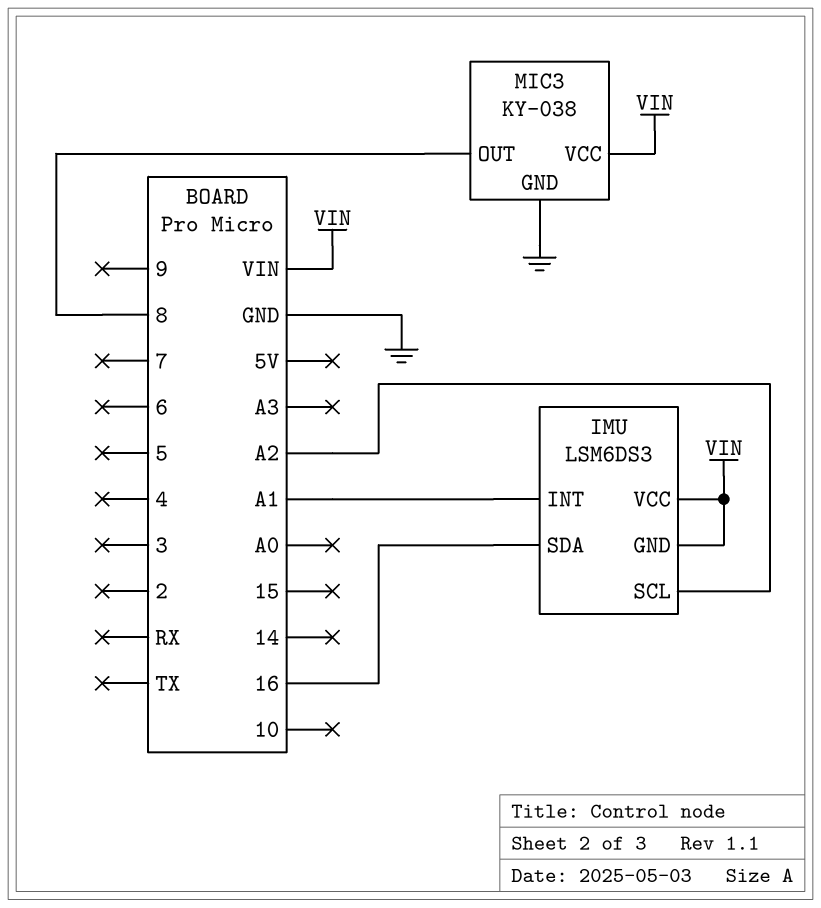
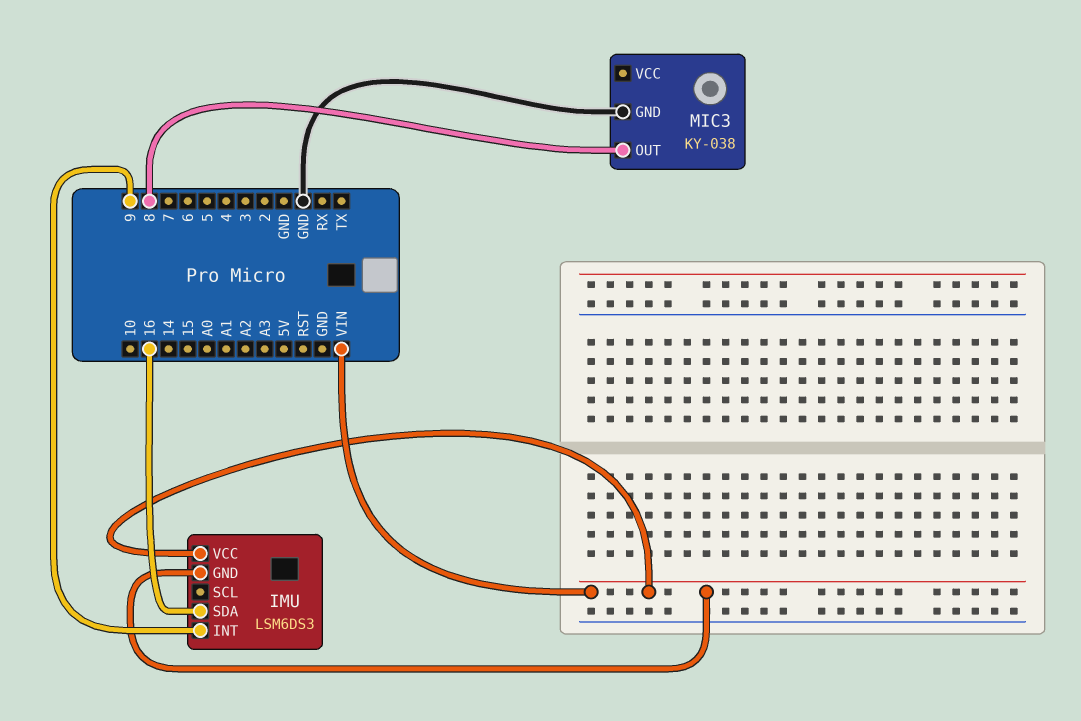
IMU pin INT: A1 -> 9
IMU pin SCL: A2 -> none
MIC3 pin VCC: VIN -> none

